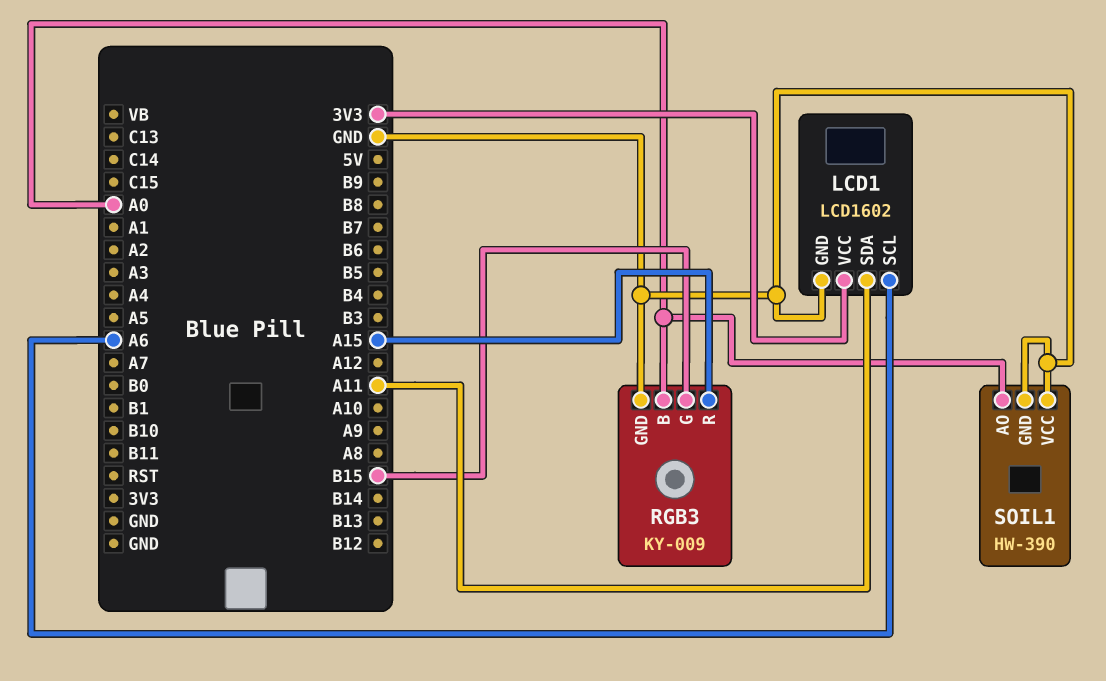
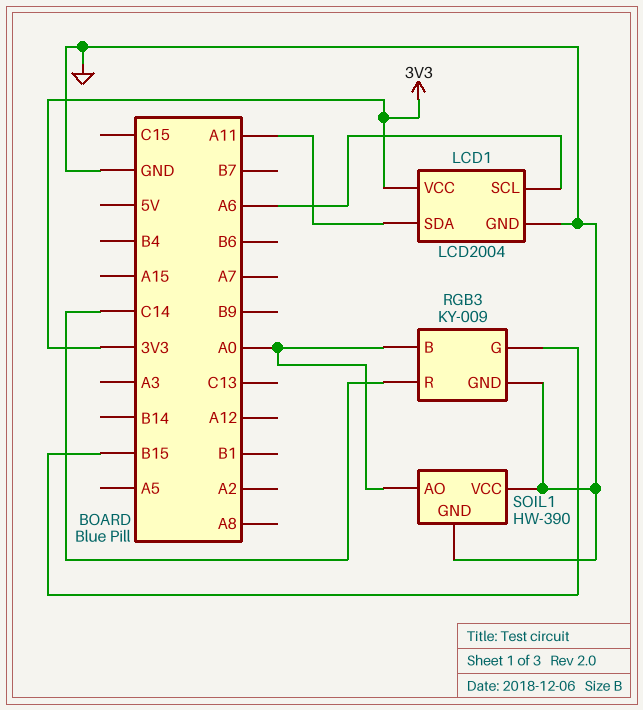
LCD1: LCD1602 -> LCD2004
RGB3 pin R: A15 -> C14

